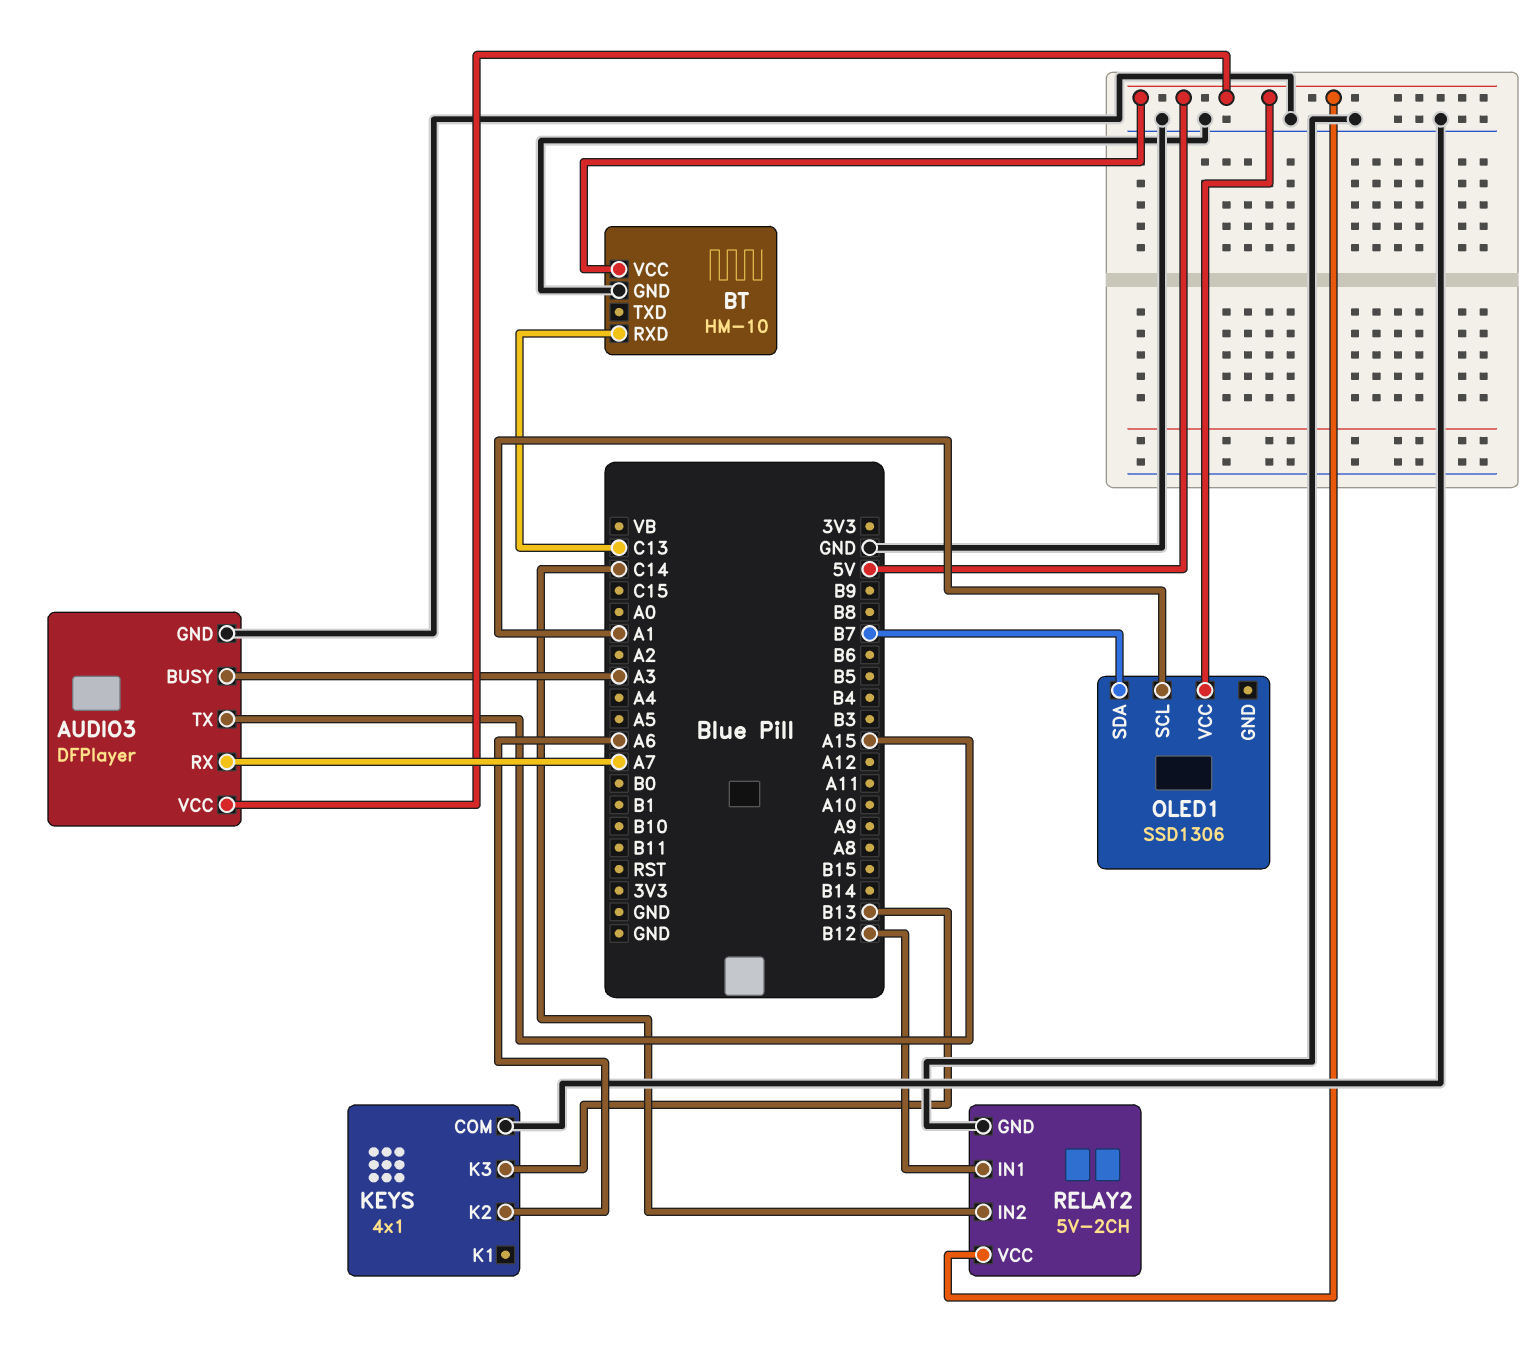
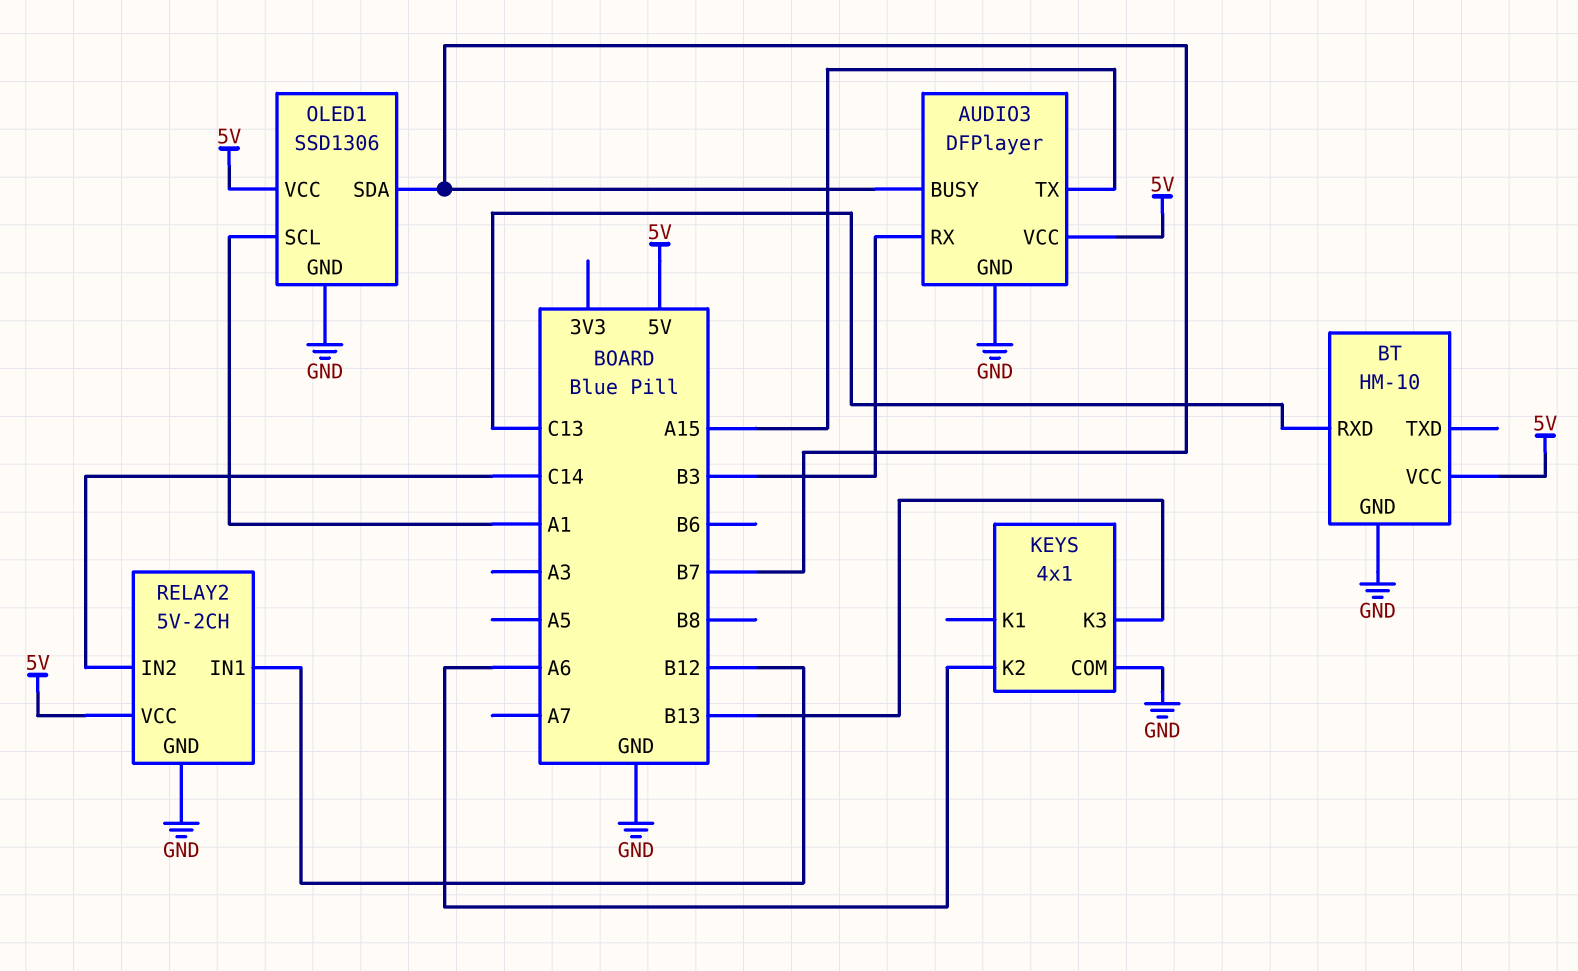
AUDIO3 pin BUSY: A3 -> B7
AUDIO3 pin RX: A7 -> B3
OLED1 pin GND: none -> GND

